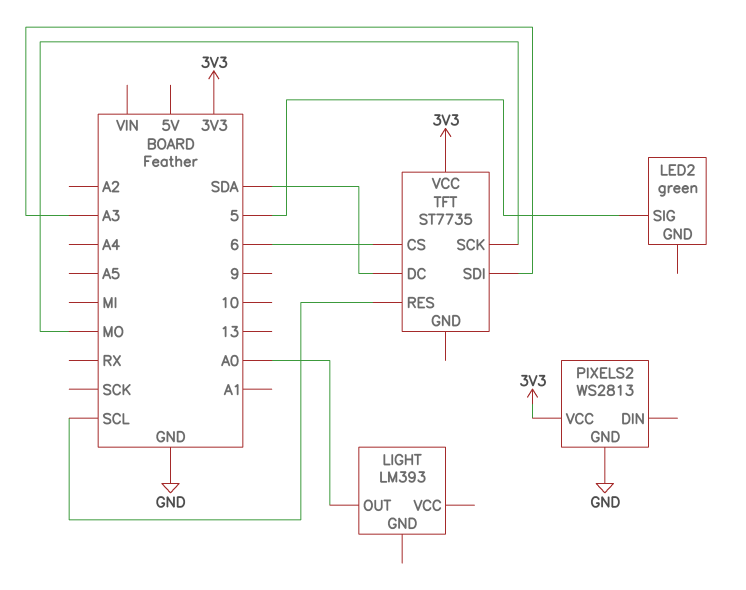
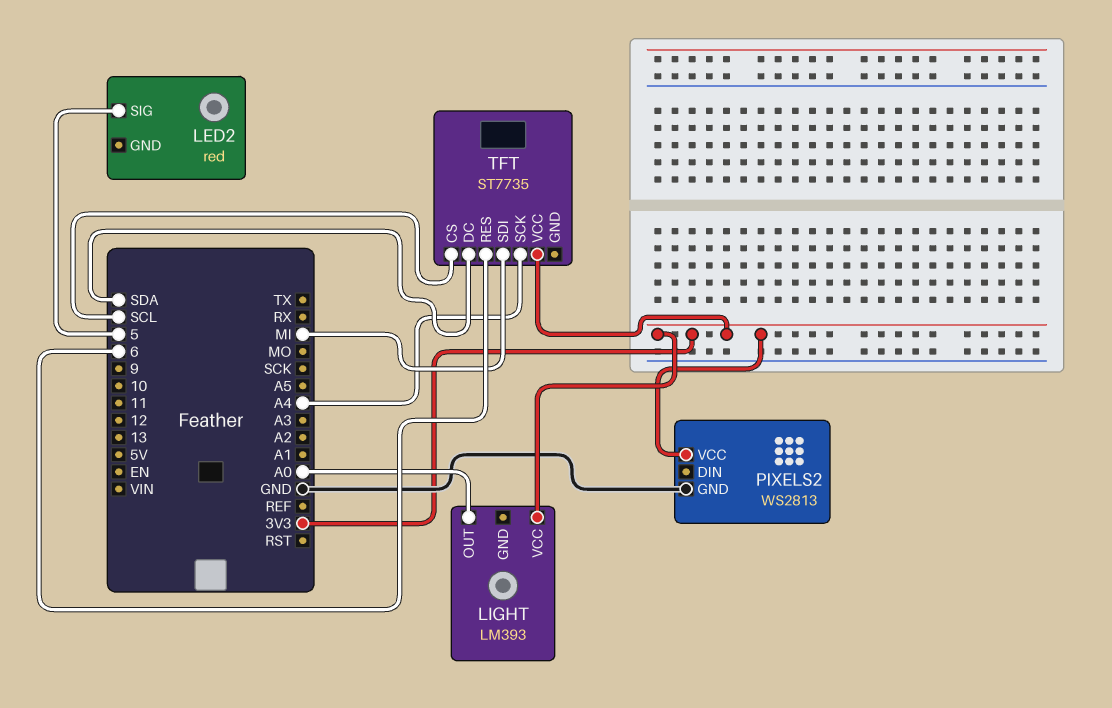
LED2: green -> red
LIGHT pin VCC: none -> 3V3
TFT pin CS: 6 -> SCL
TFT pin RES: SCL -> 6
TFT pin SCK: MO -> A4
TFT pin SDI: A3 -> MI

